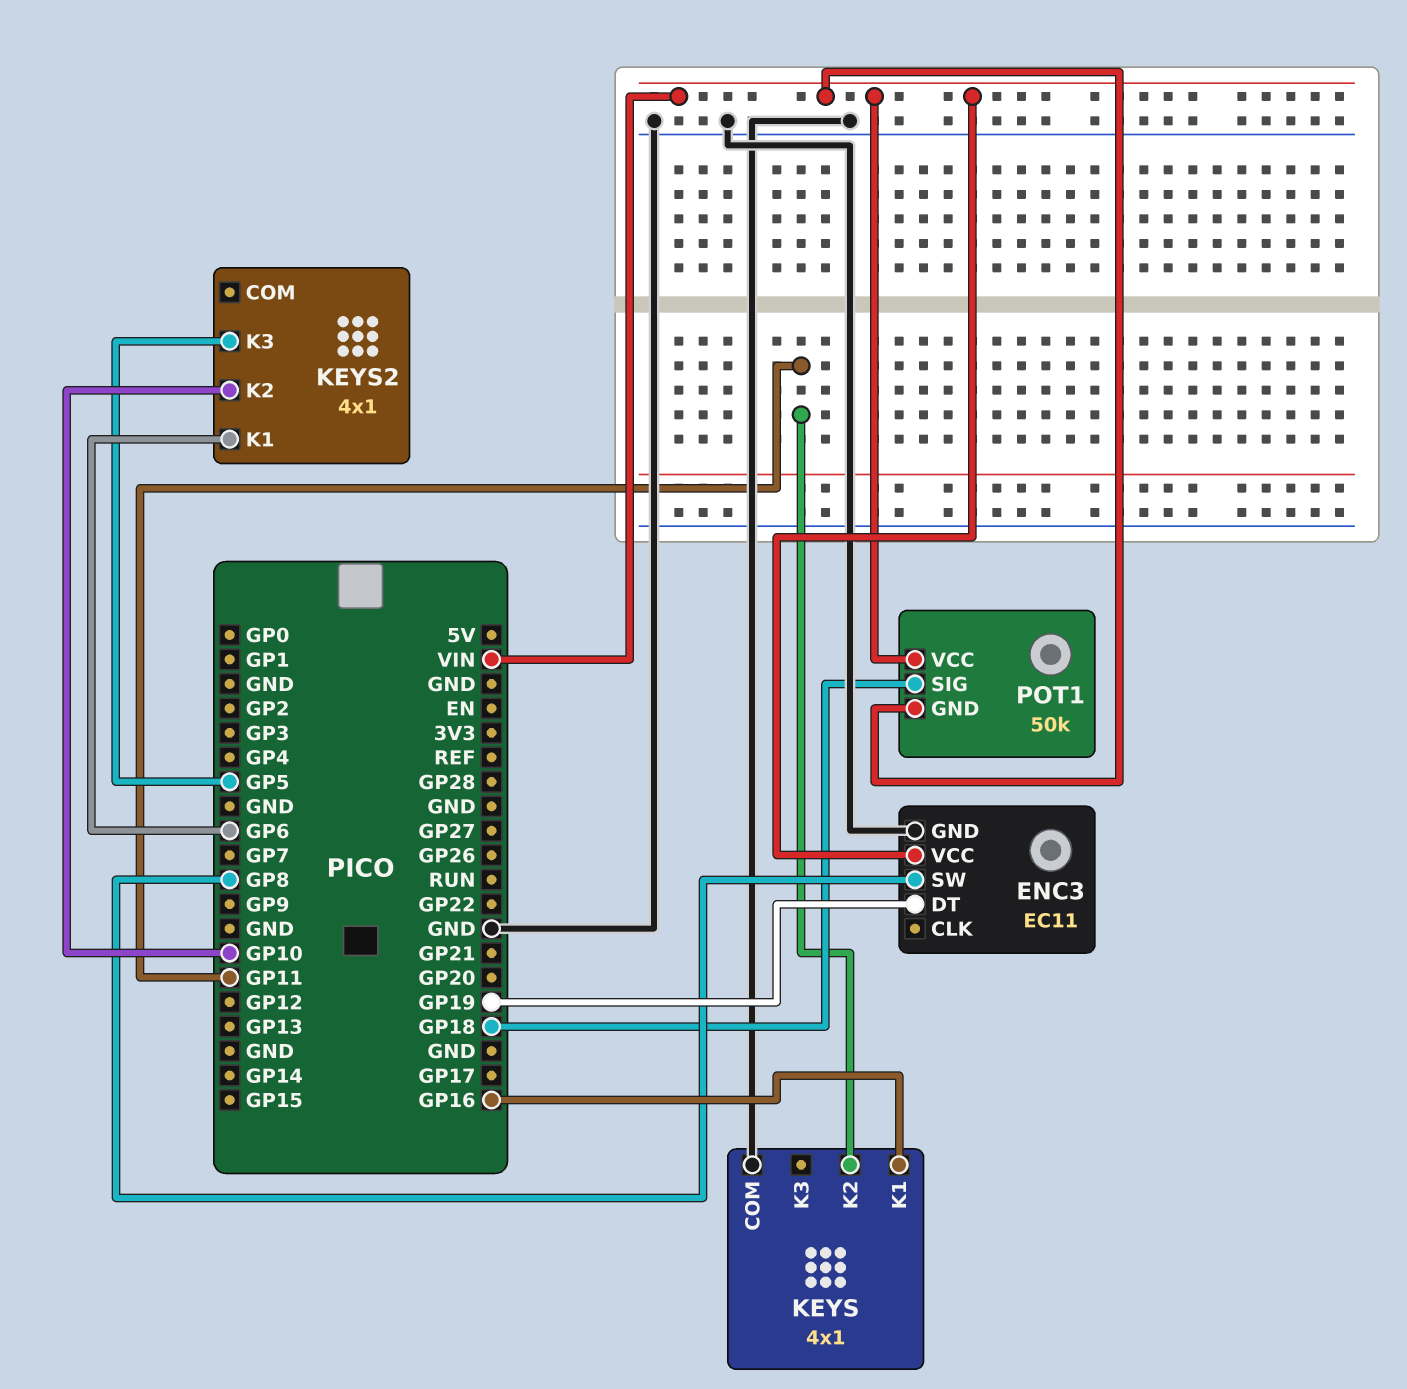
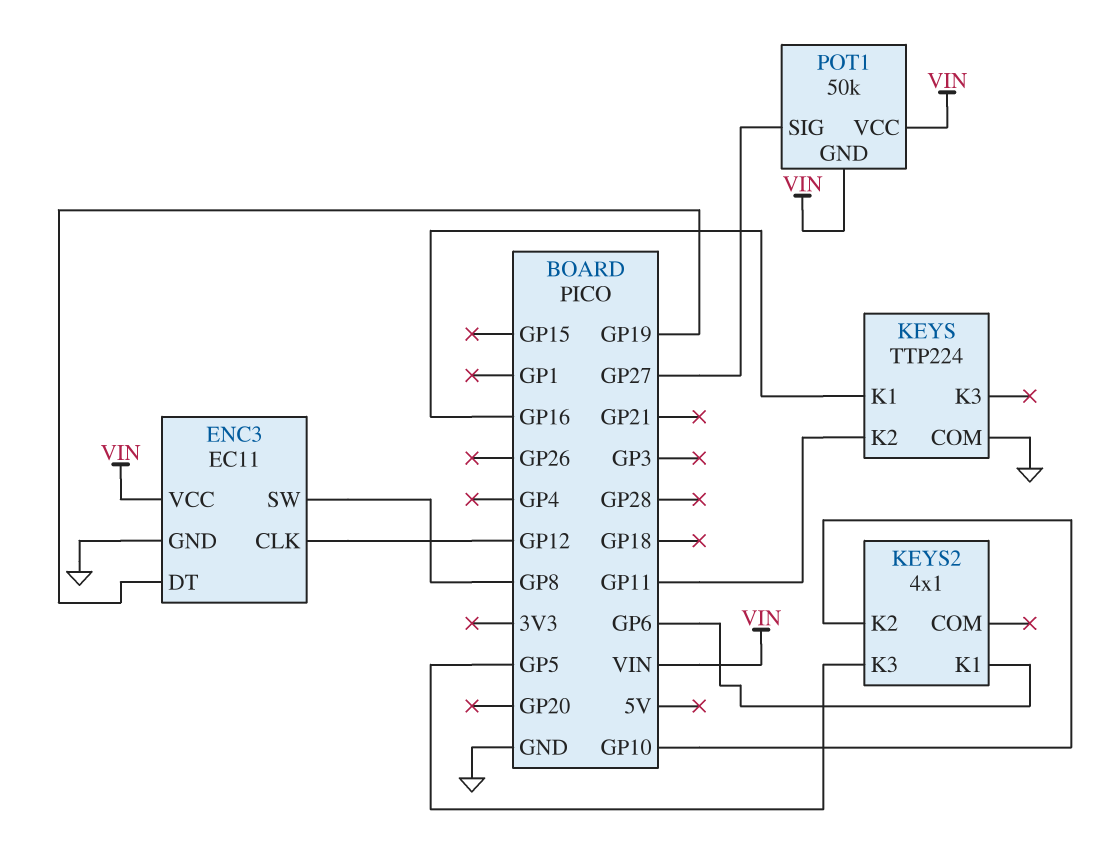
ENC3 pin CLK: none -> GP12
KEYS: 4x1 -> TTP224
POT1 pin SIG: GP18 -> GP27

